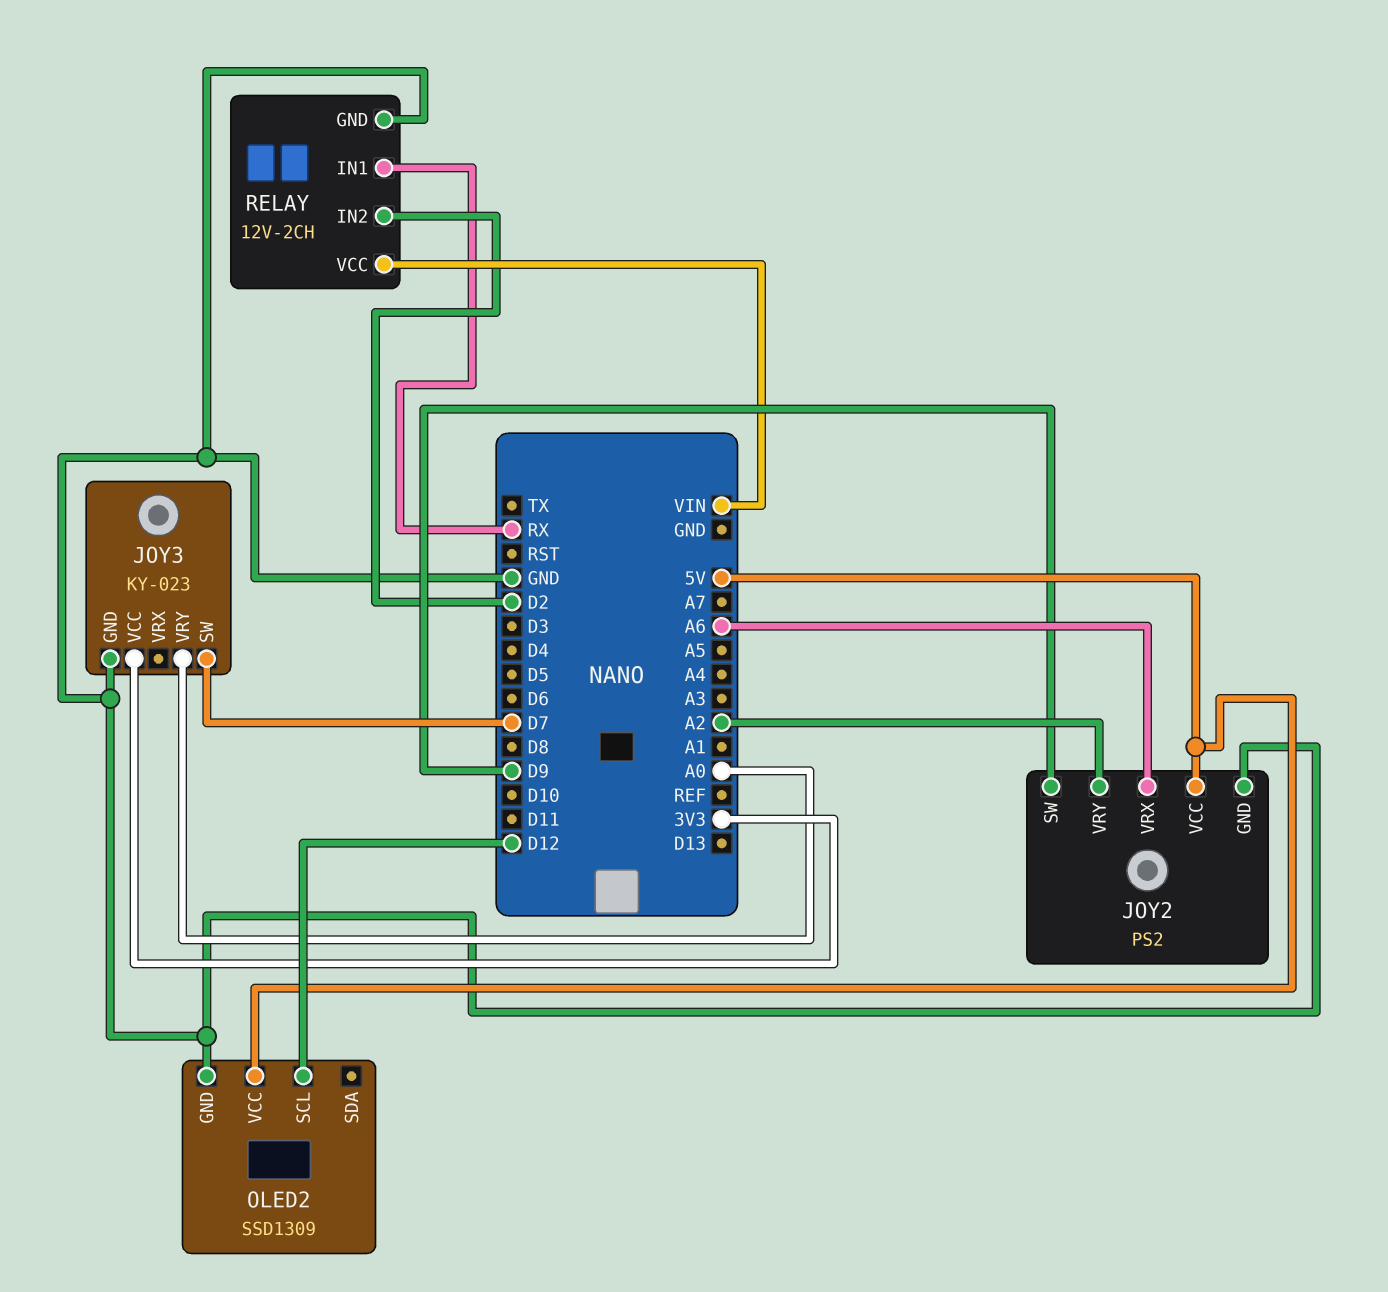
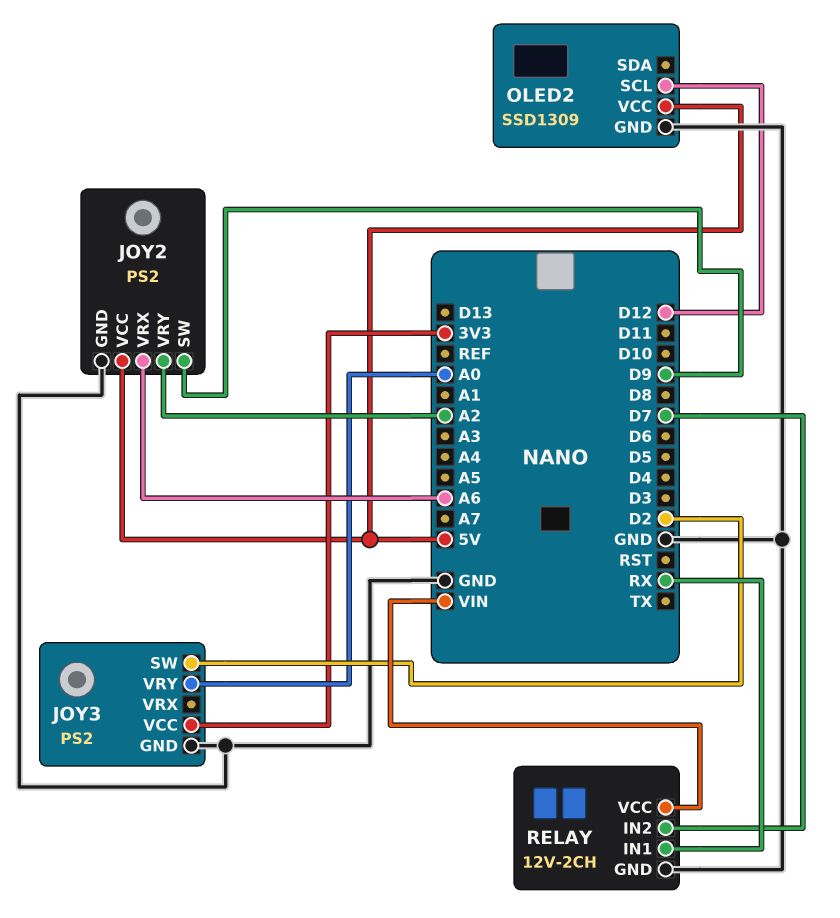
JOY3: KY-023 -> PS2
JOY3 pin SW: D7 -> D2
RELAY pin IN2: D2 -> D7

